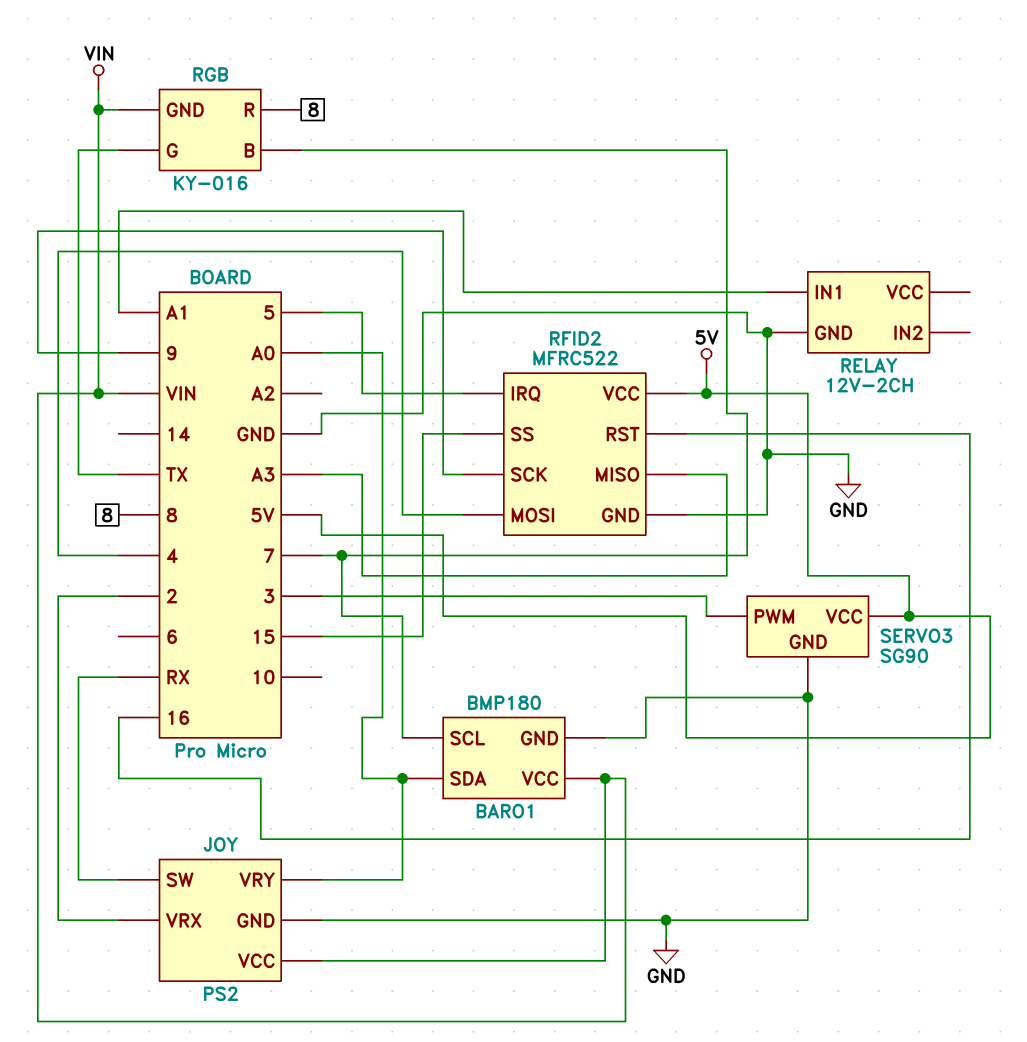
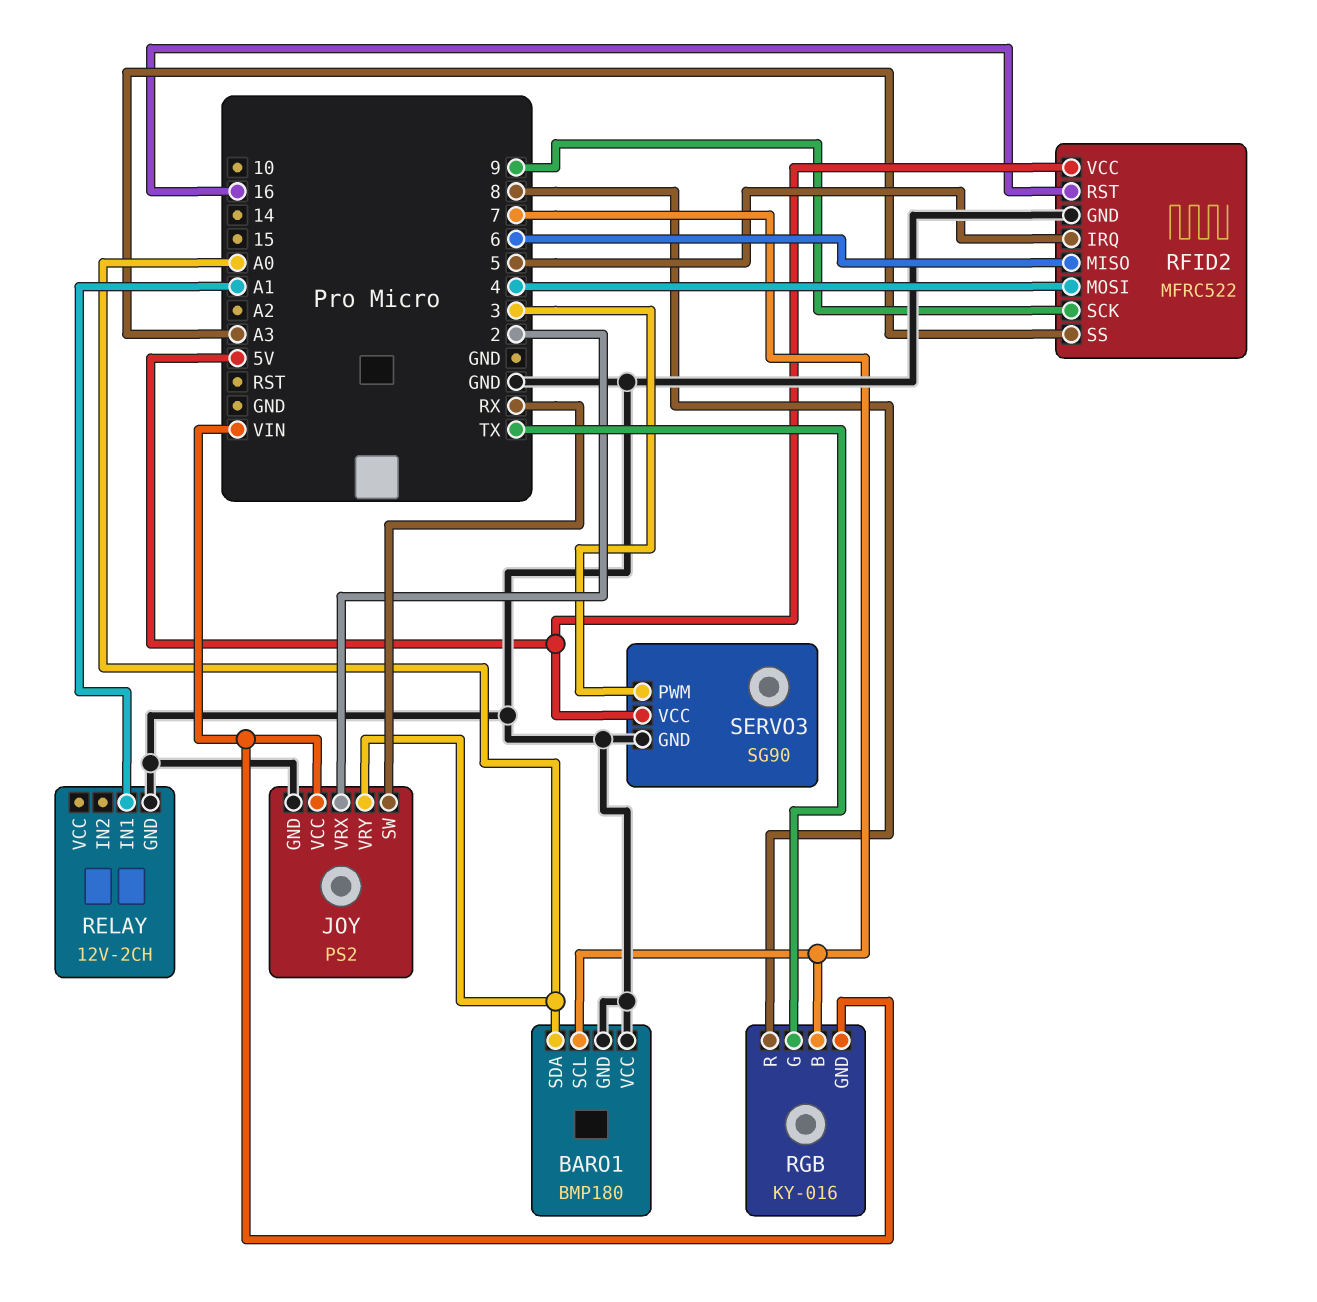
BARO1 pin VCC: VIN -> GND
RFID2 pin MISO: A3 -> 6
RFID2 pin SS: 15 -> A3

